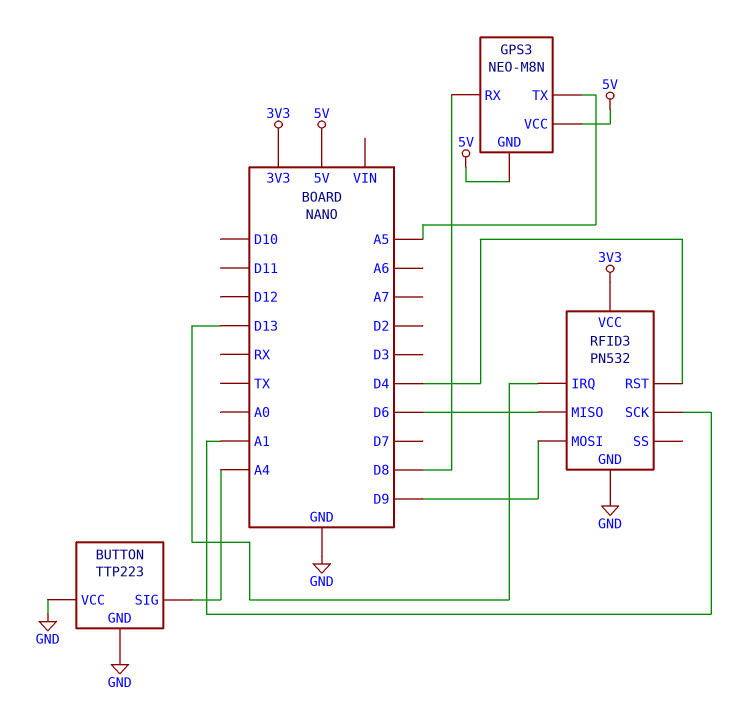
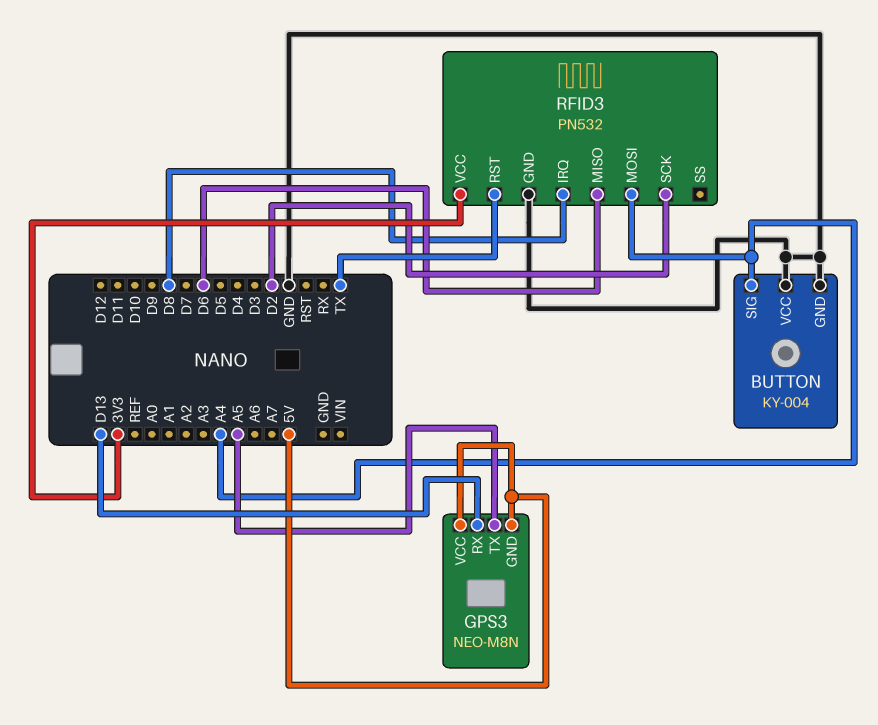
BUTTON: TTP223 -> KY-004
GPS3 pin RX: D8 -> D13
RFID3 pin IRQ: D13 -> D8
RFID3 pin MOSI: D9 -> A4
RFID3 pin RST: D4 -> TX
RFID3 pin SCK: A1 -> D2

